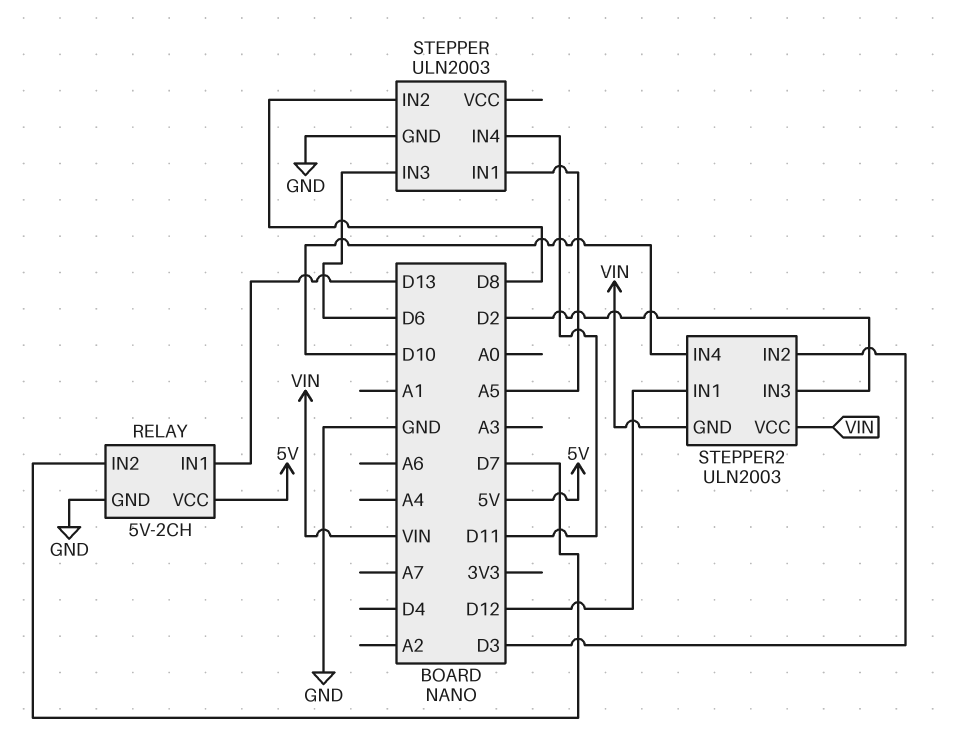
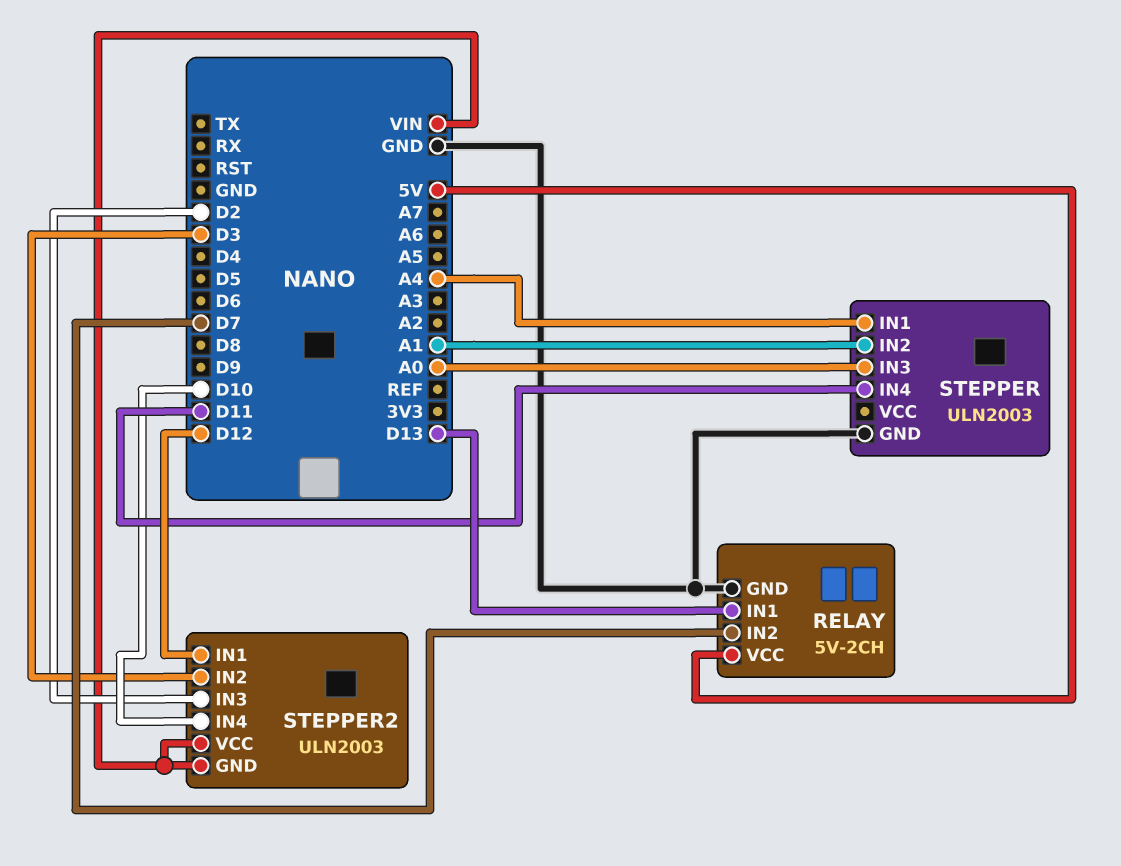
STEPPER pin IN1: A5 -> A4
STEPPER pin IN2: D8 -> A1
STEPPER pin IN3: D6 -> A0

